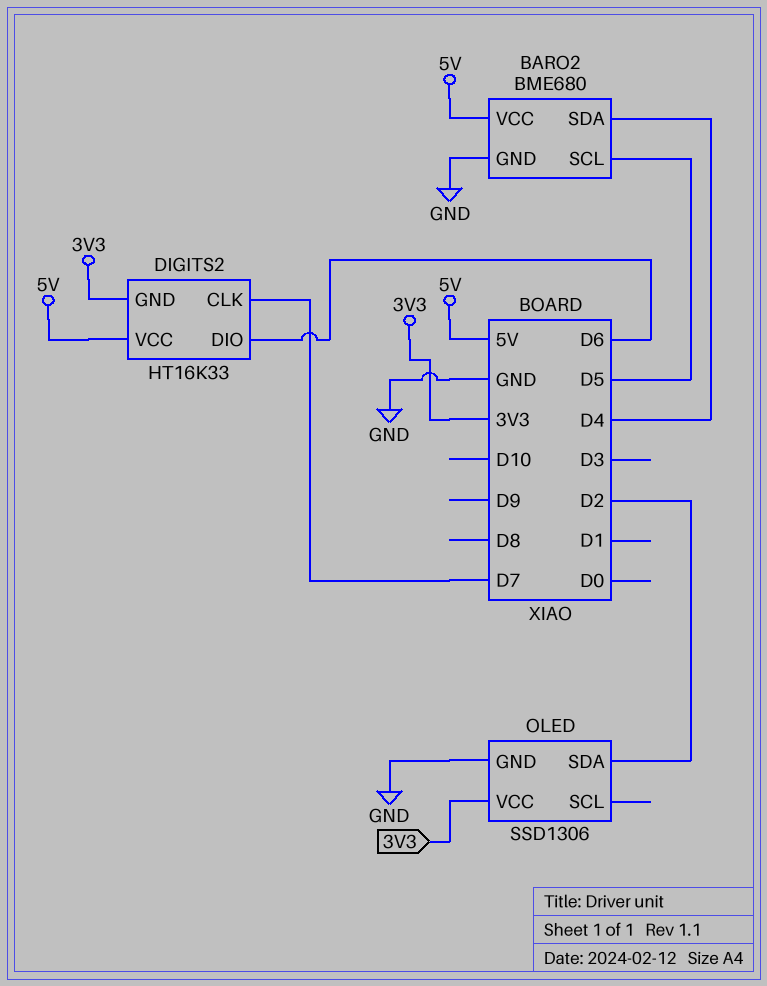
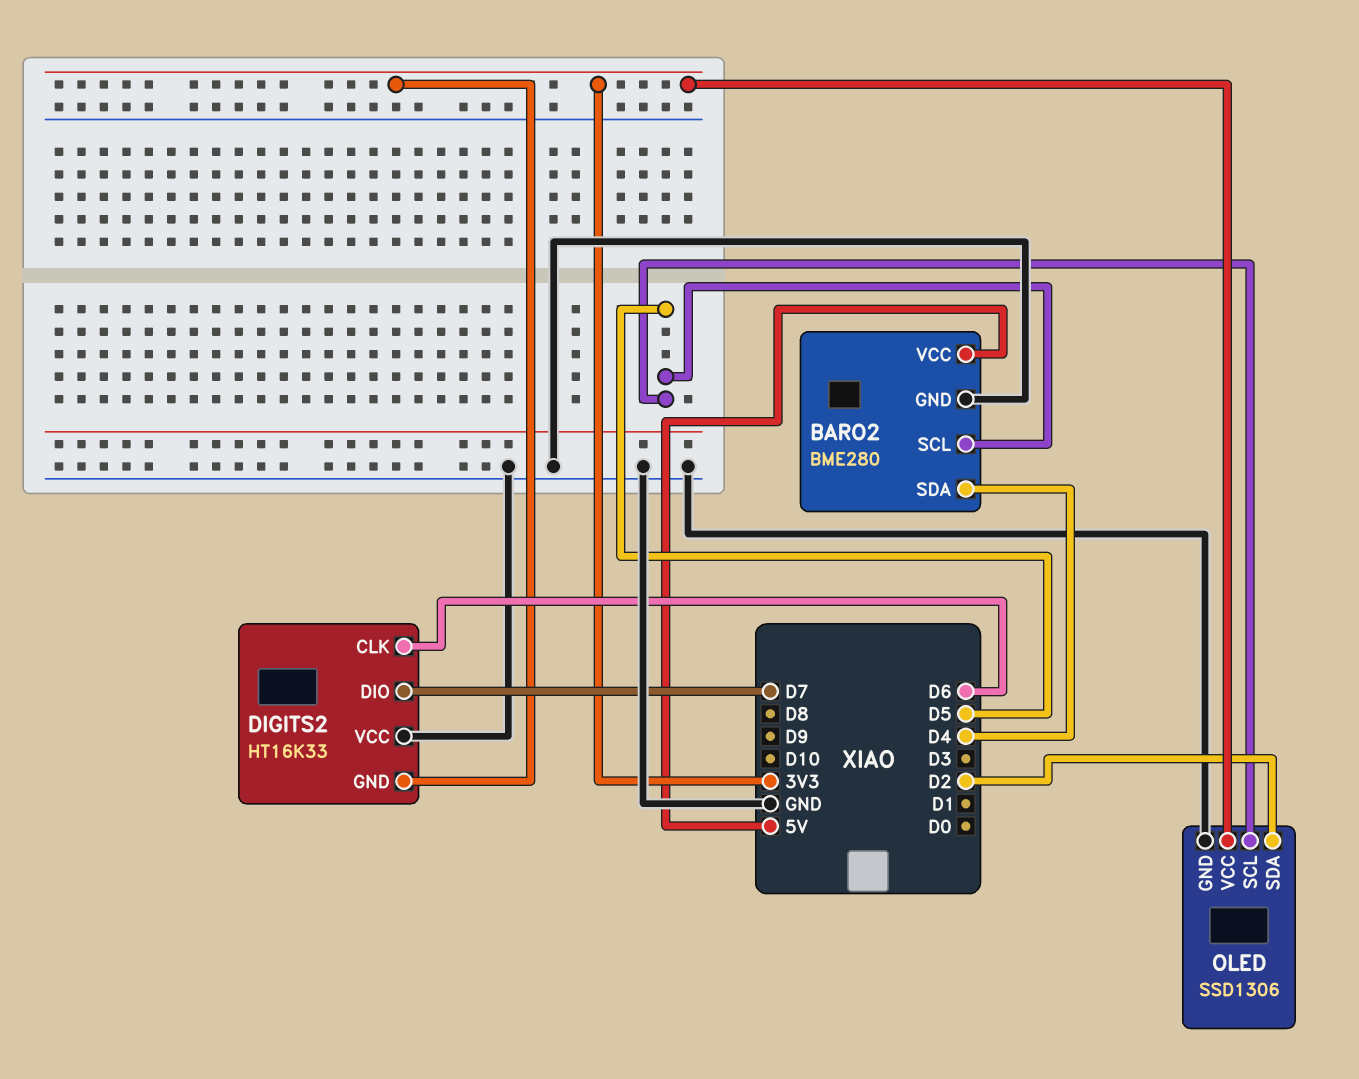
BARO2: BME680 -> BME280
DIGITS2 pin CLK: D7 -> D6
DIGITS2 pin DIO: D6 -> D7
DIGITS2 pin VCC: 5V -> GND
OLED pin SCL: none -> D5

